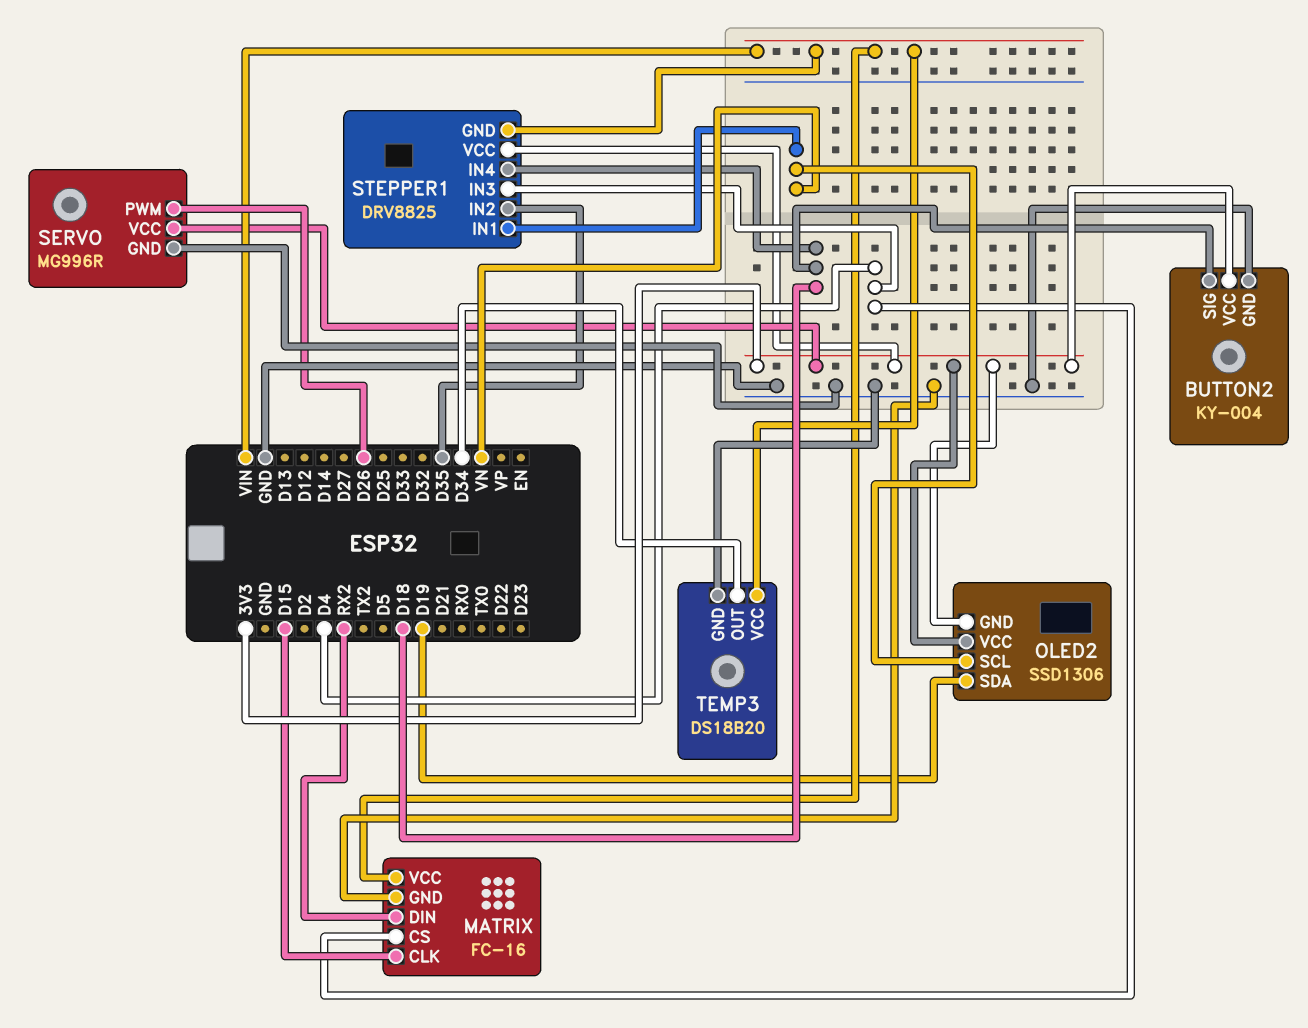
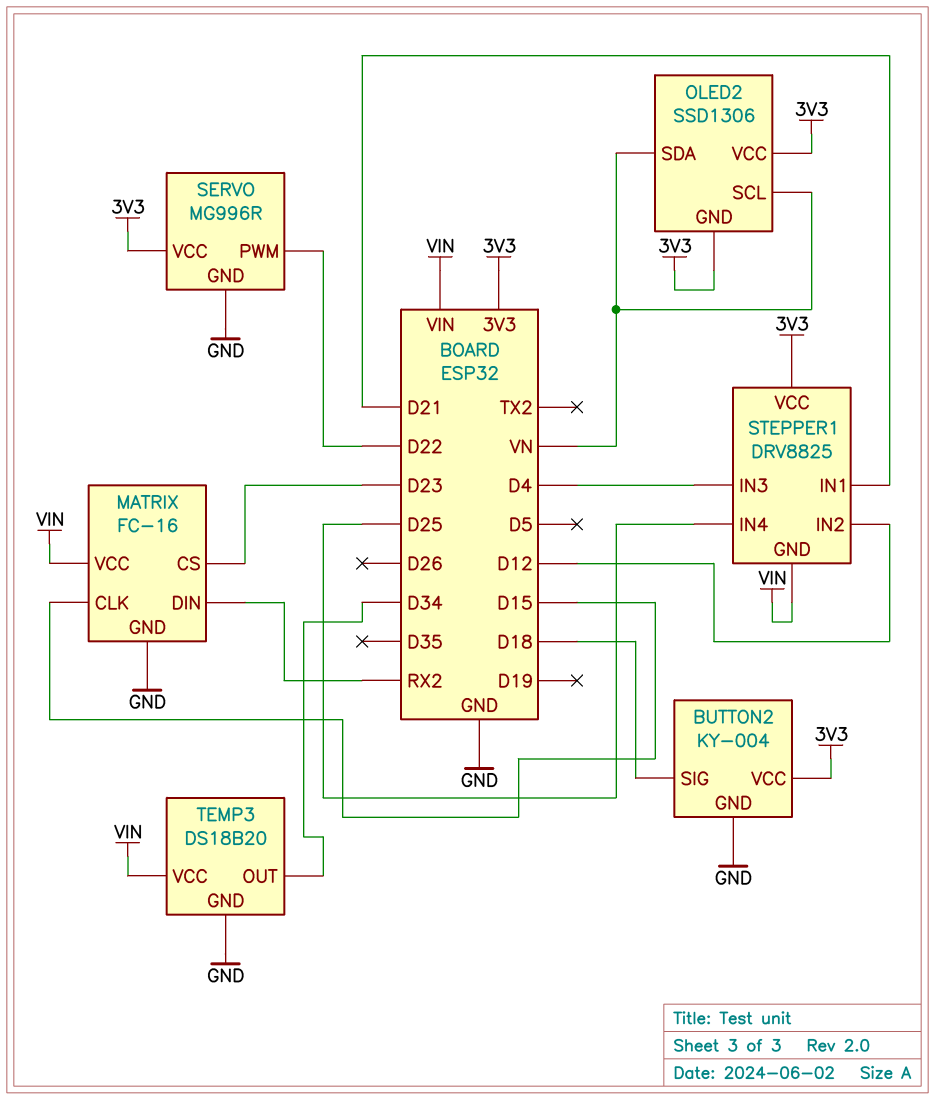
MATRIX pin CS: D4 -> D23
OLED2 pin SDA: D19 -> VN
SERVO pin PWM: D26 -> D22
STEPPER1 pin IN1: VN -> D21
STEPPER1 pin IN2: D35 -> D12
STEPPER1 pin IN4: D18 -> D25

